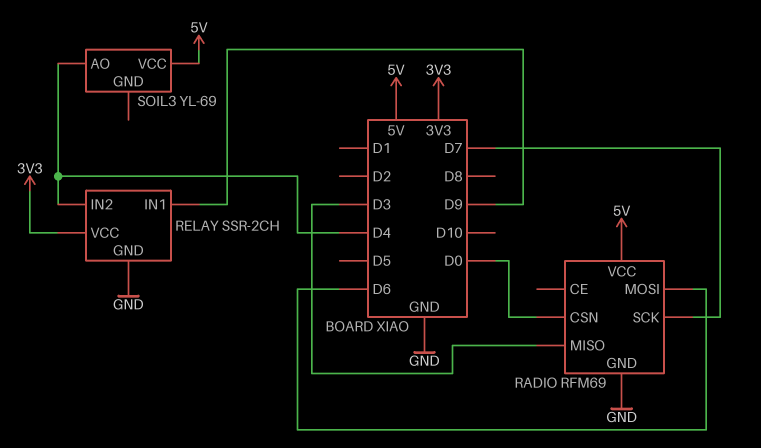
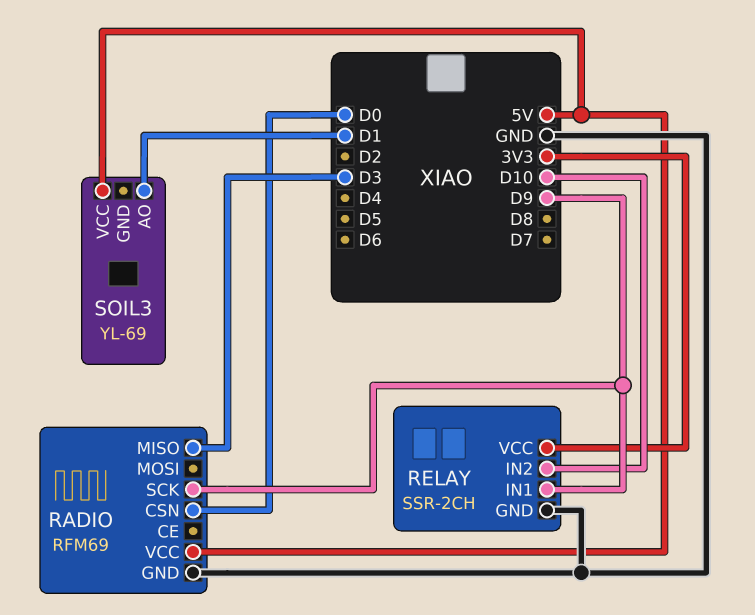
RADIO pin MOSI: D6 -> none
RADIO pin SCK: D7 -> D9
RELAY pin IN2: D4 -> D10
SOIL3 pin AO: D4 -> D1

